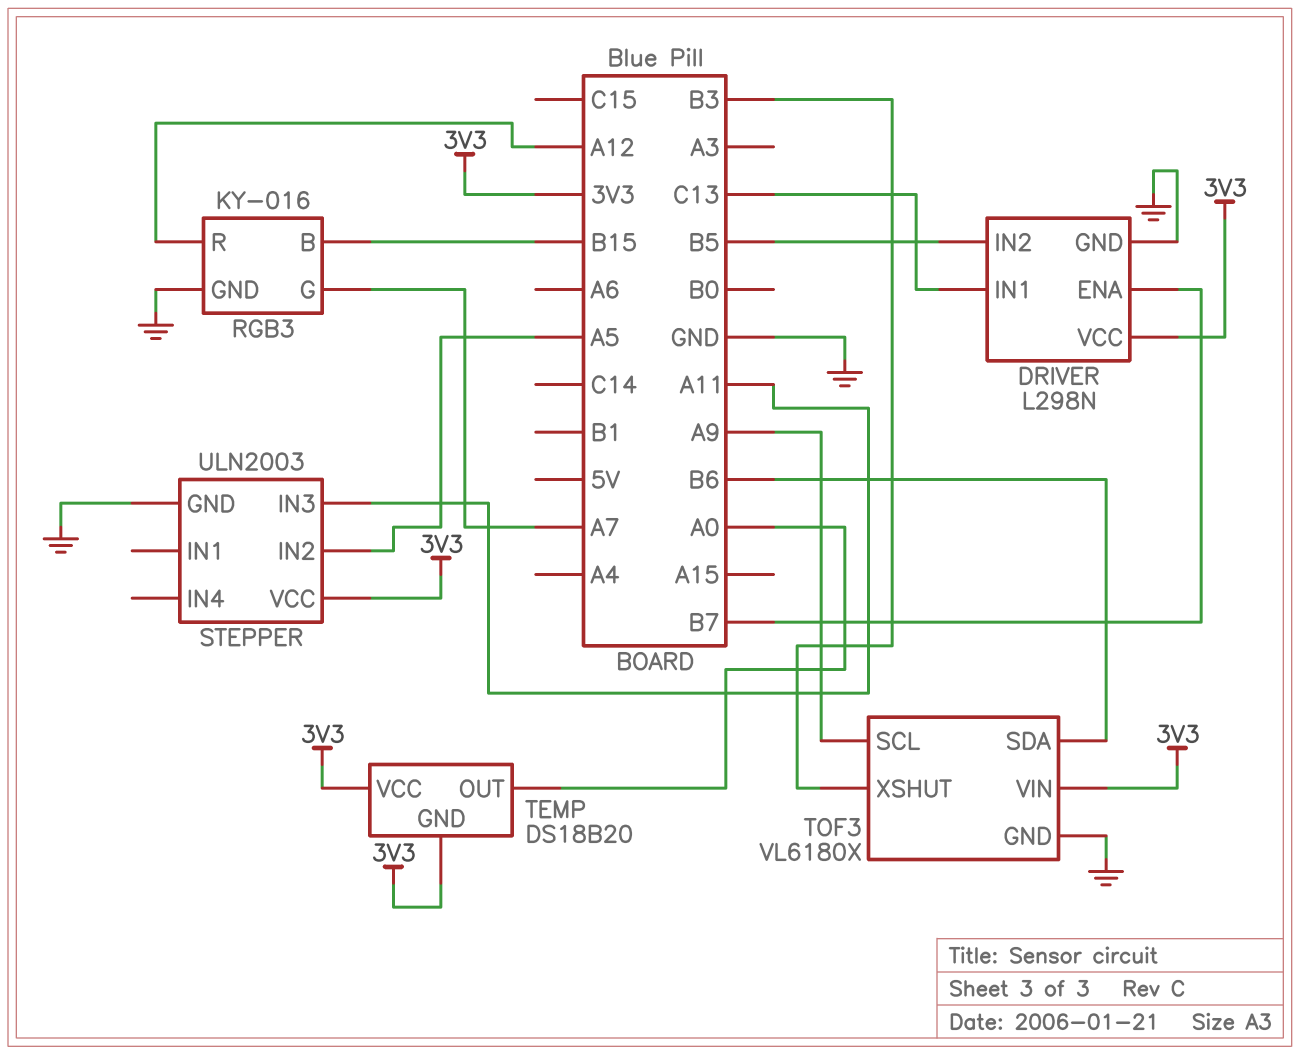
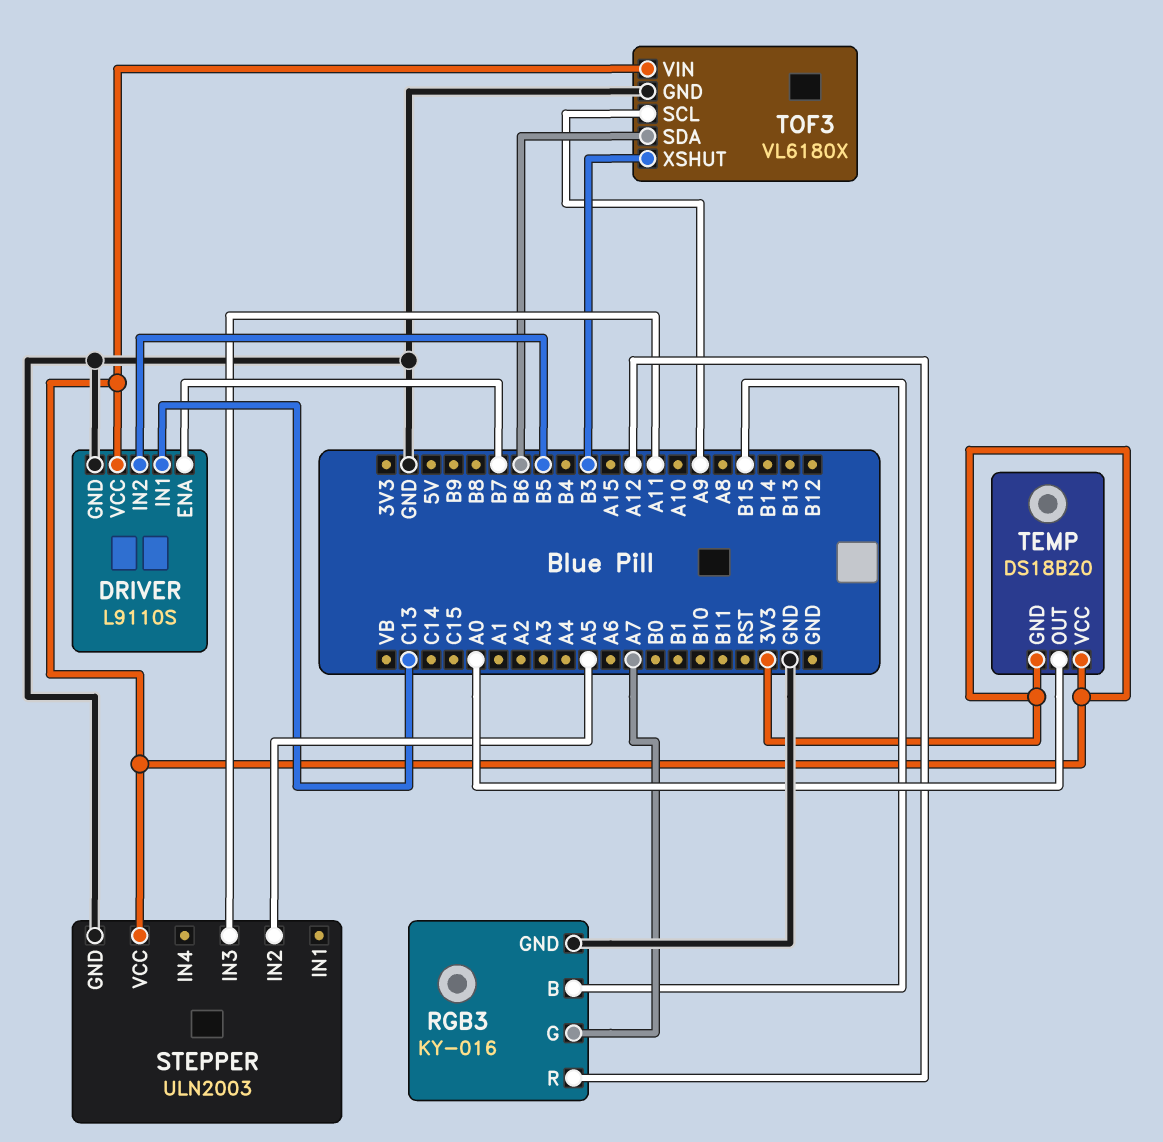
DRIVER: L298N -> L9110S

